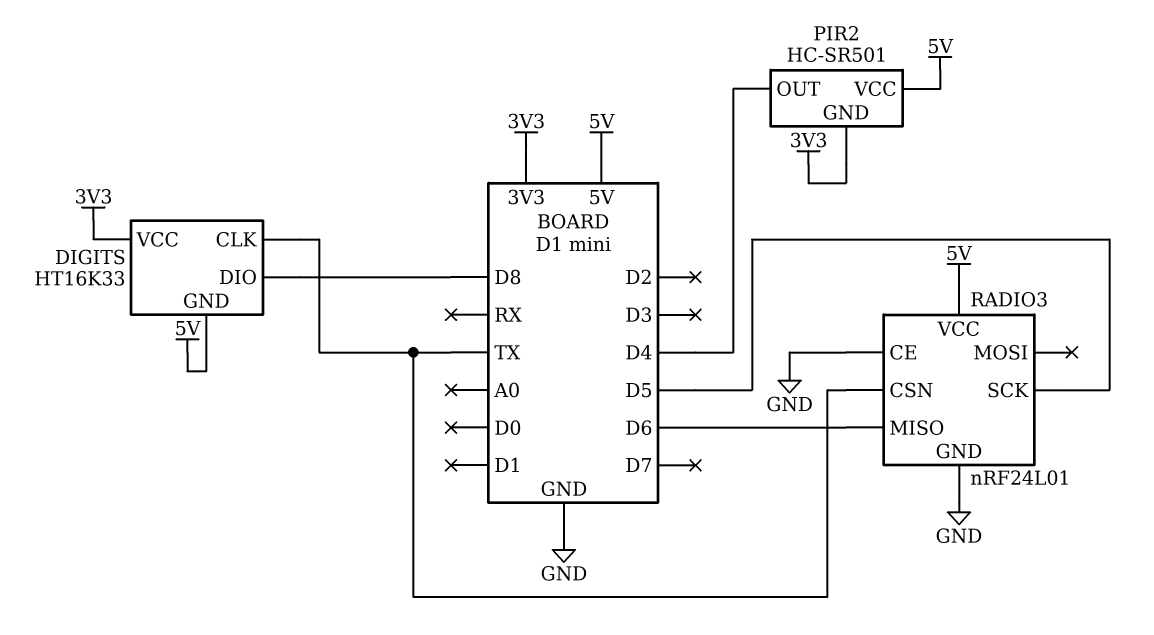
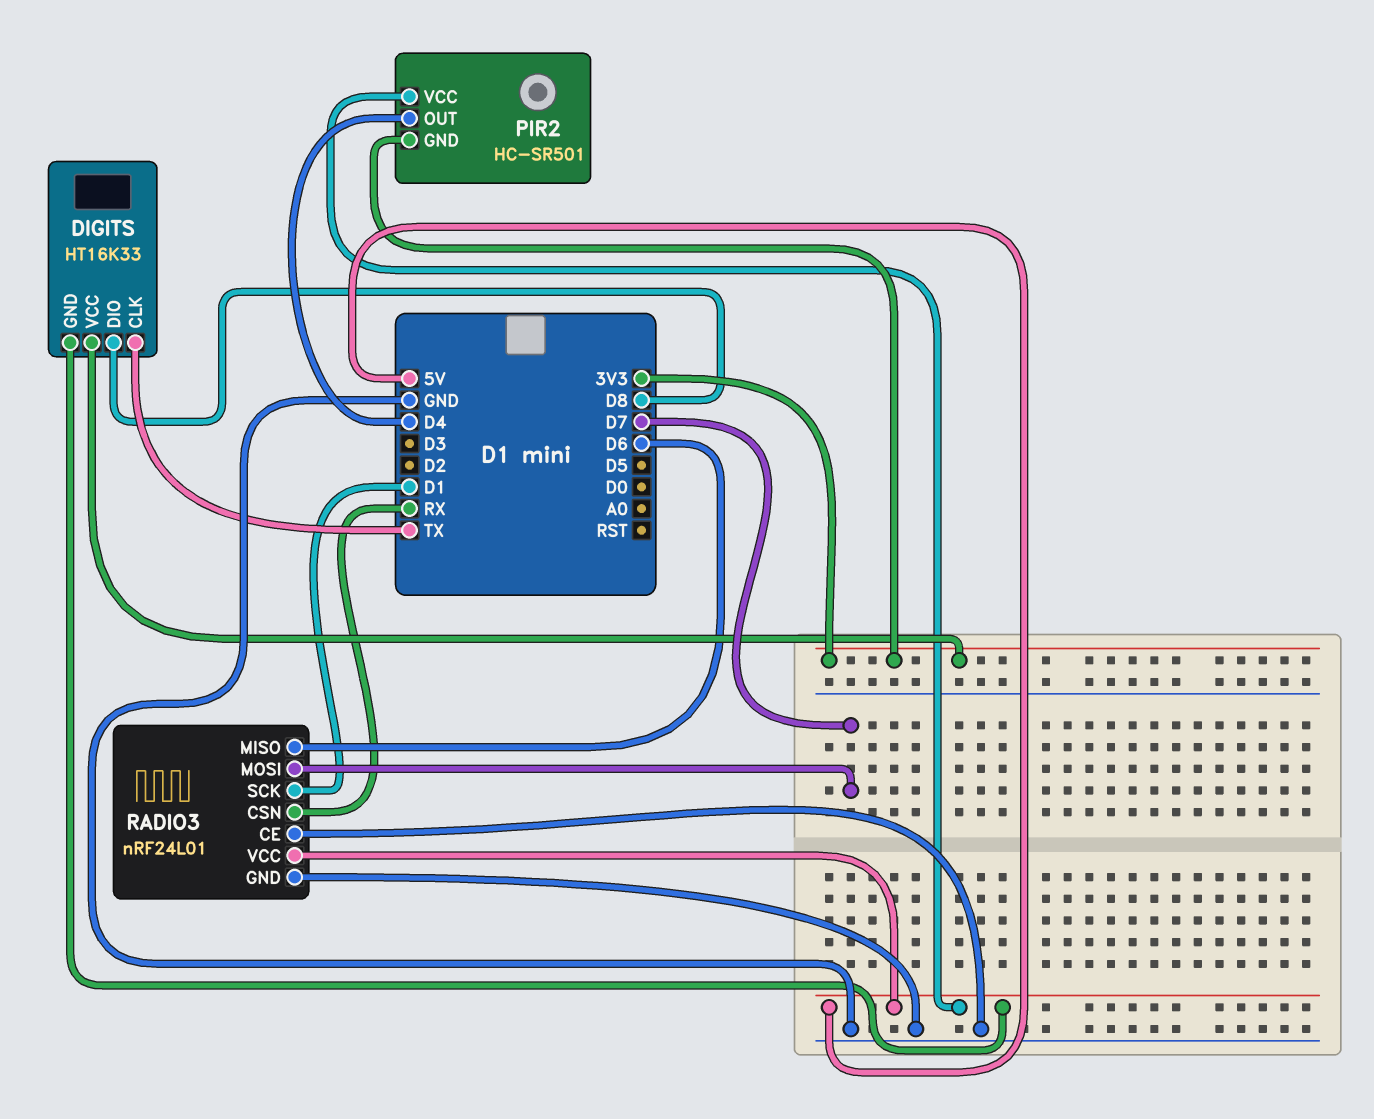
RADIO3 pin CSN: TX -> RX
RADIO3 pin MOSI: none -> D7
RADIO3 pin SCK: D5 -> D1

